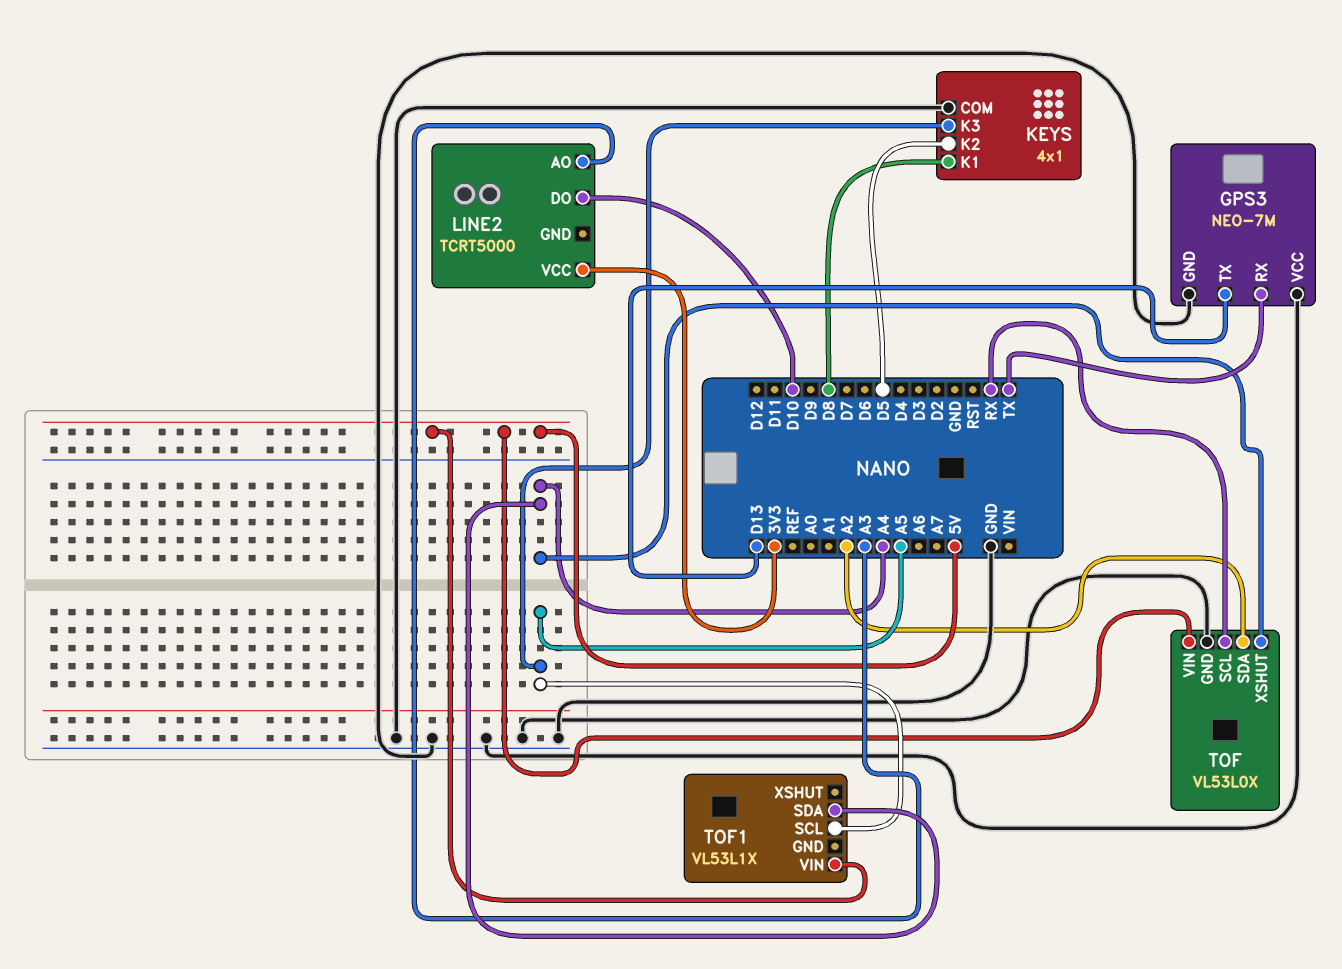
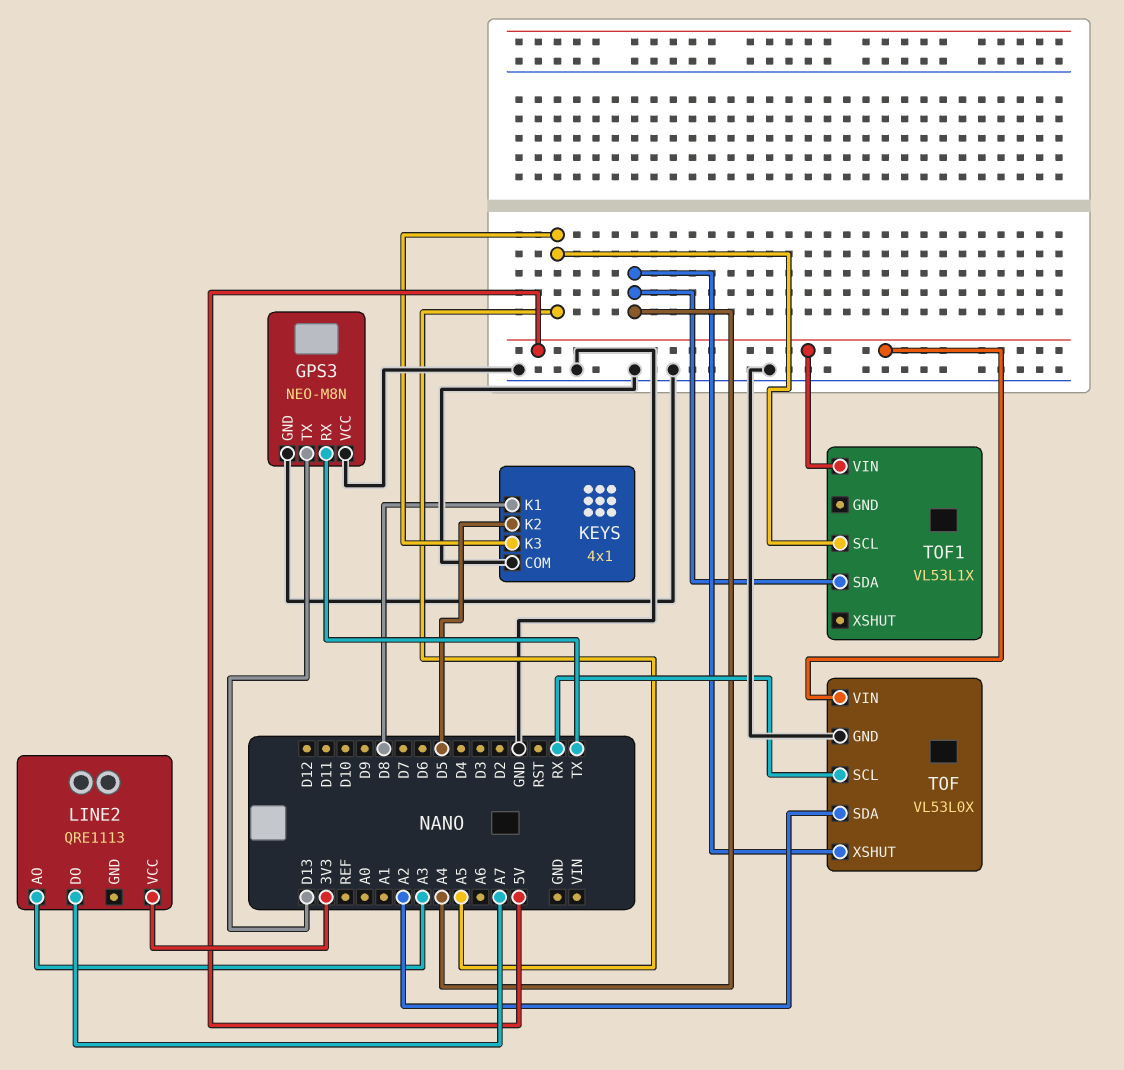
GPS3: NEO-7M -> NEO-M8N
LINE2: TCRT5000 -> QRE1113
LINE2 pin DO: D10 -> A7

